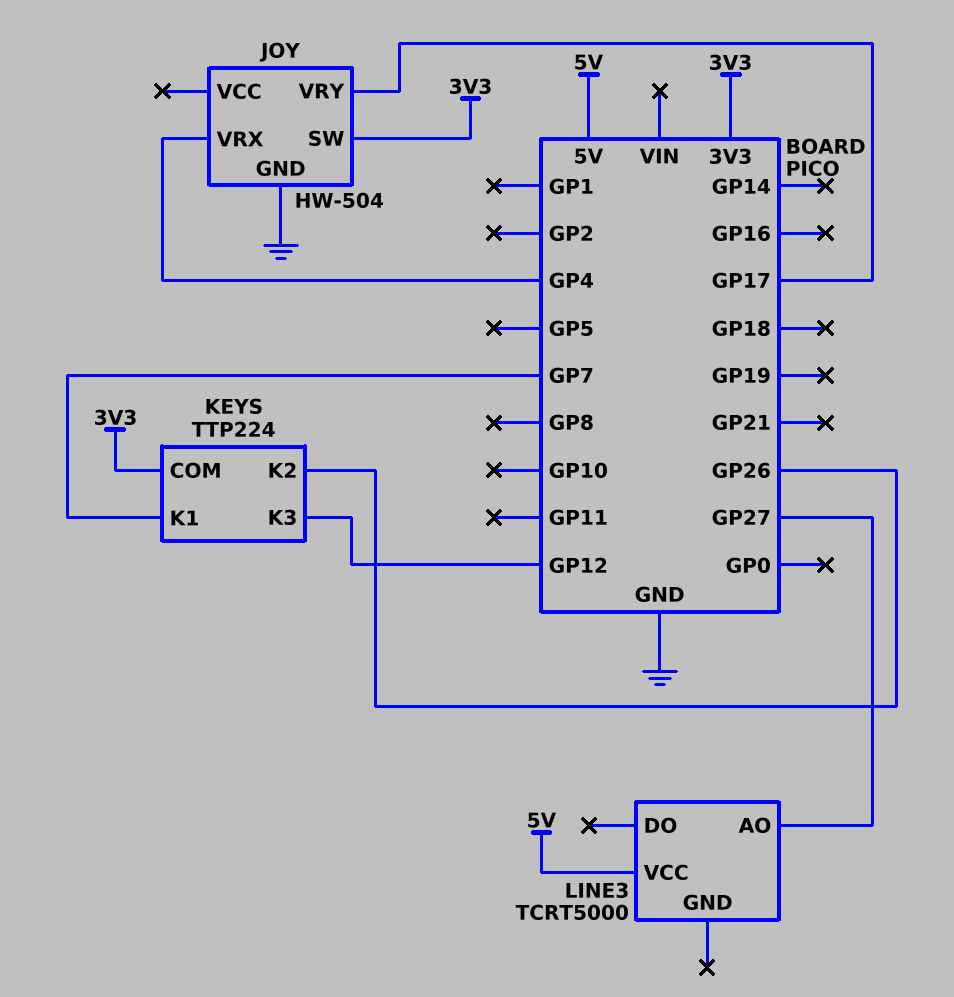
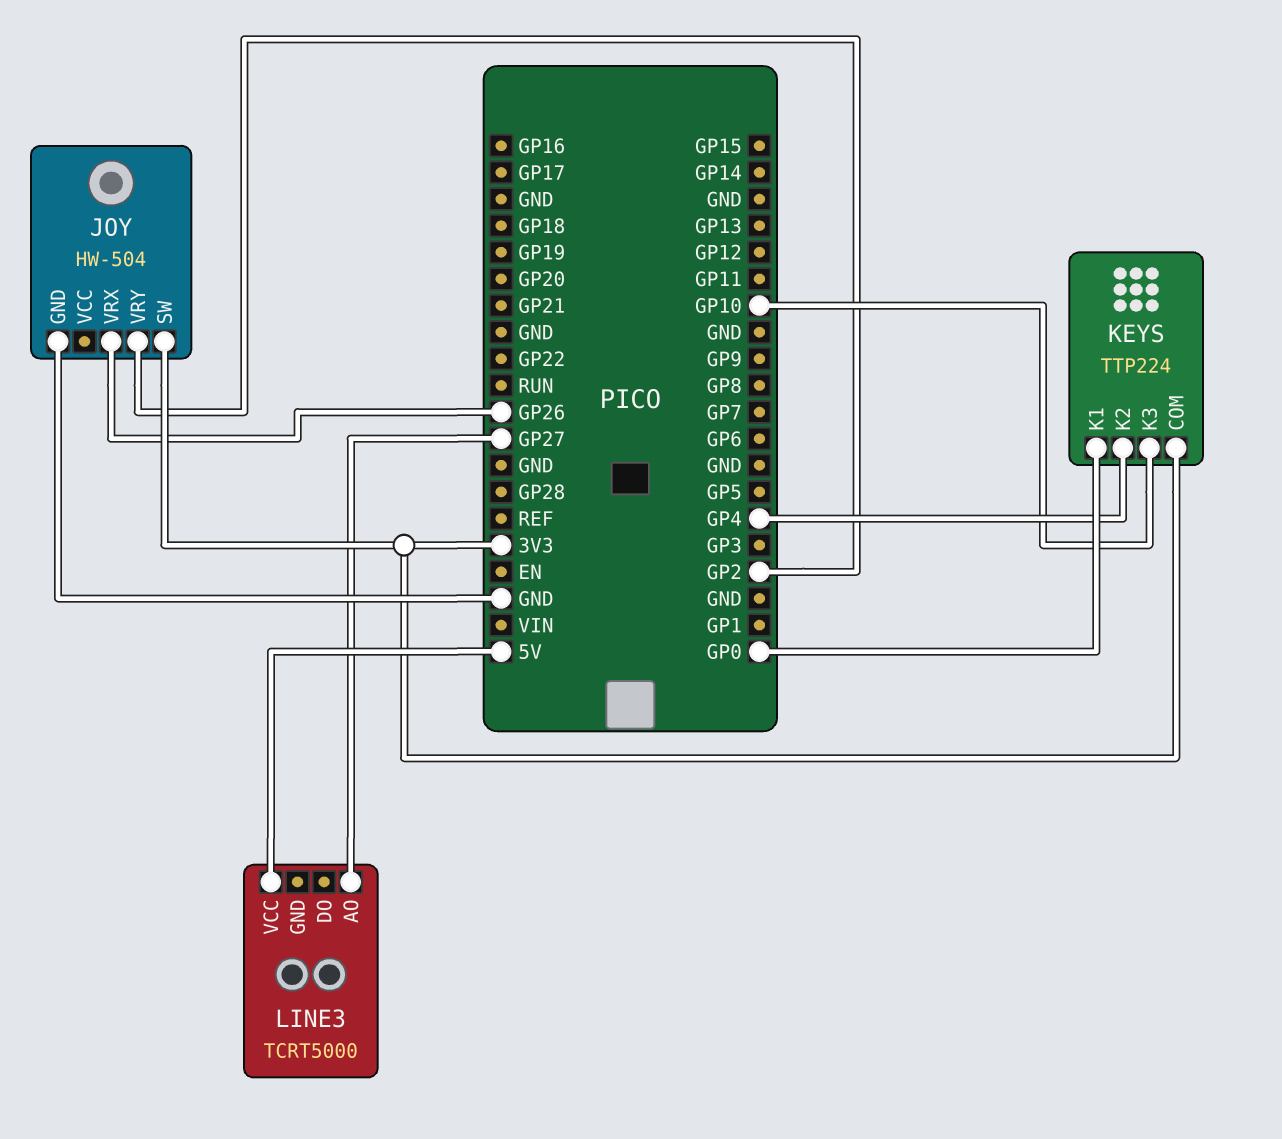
JOY pin VRX: GP4 -> GP26
JOY pin VRY: GP17 -> GP2
KEYS pin K1: GP7 -> GP0
KEYS pin K2: GP26 -> GP4
KEYS pin K3: GP12 -> GP10

